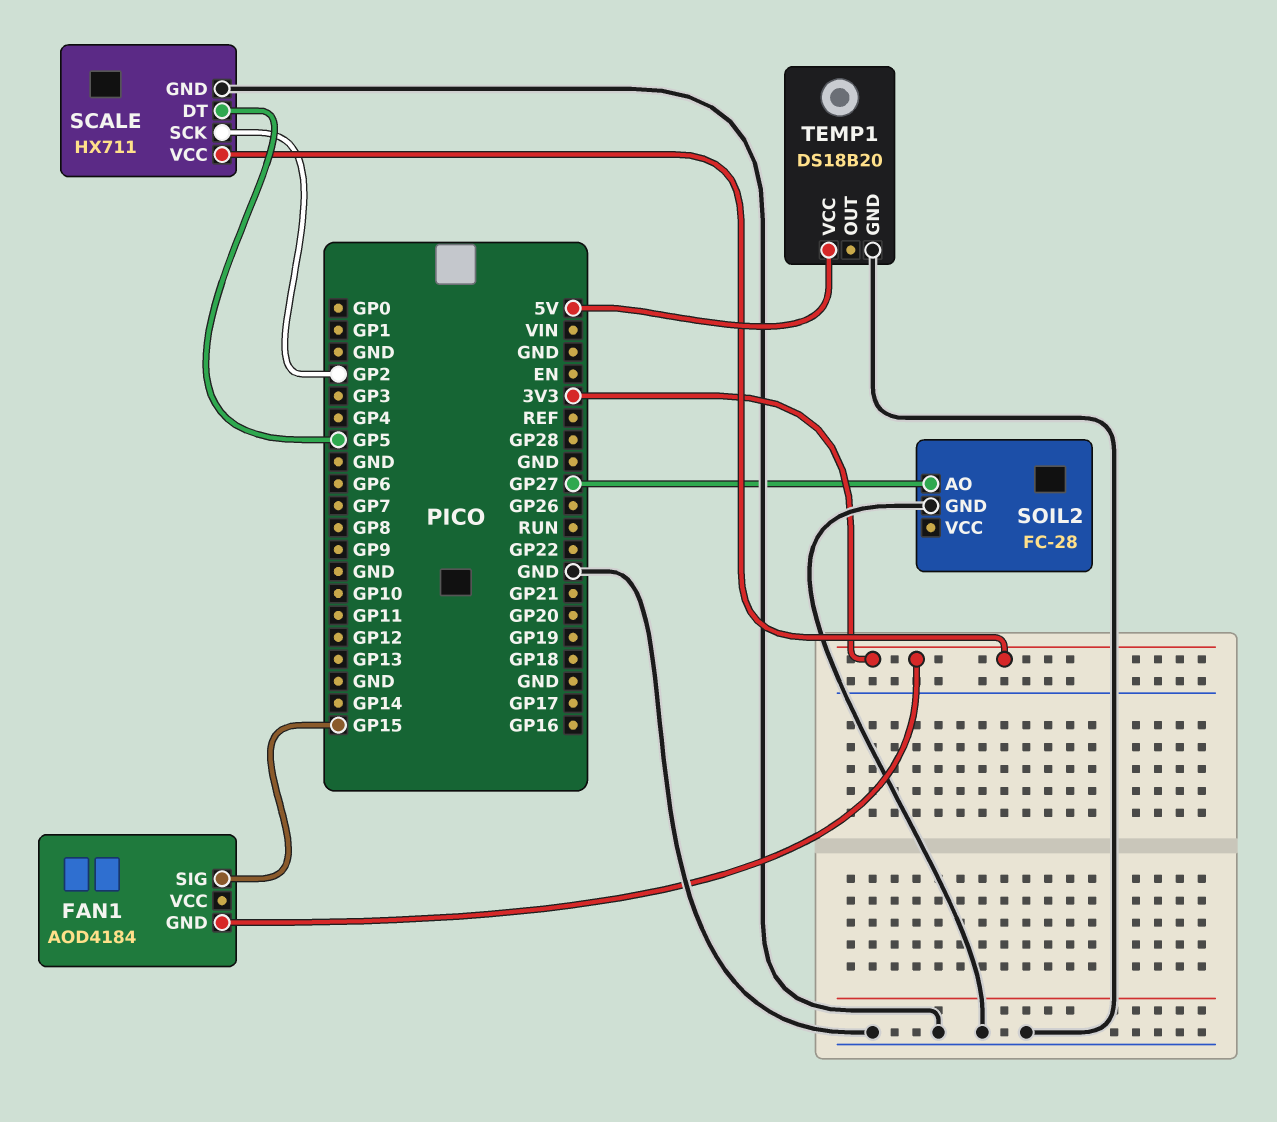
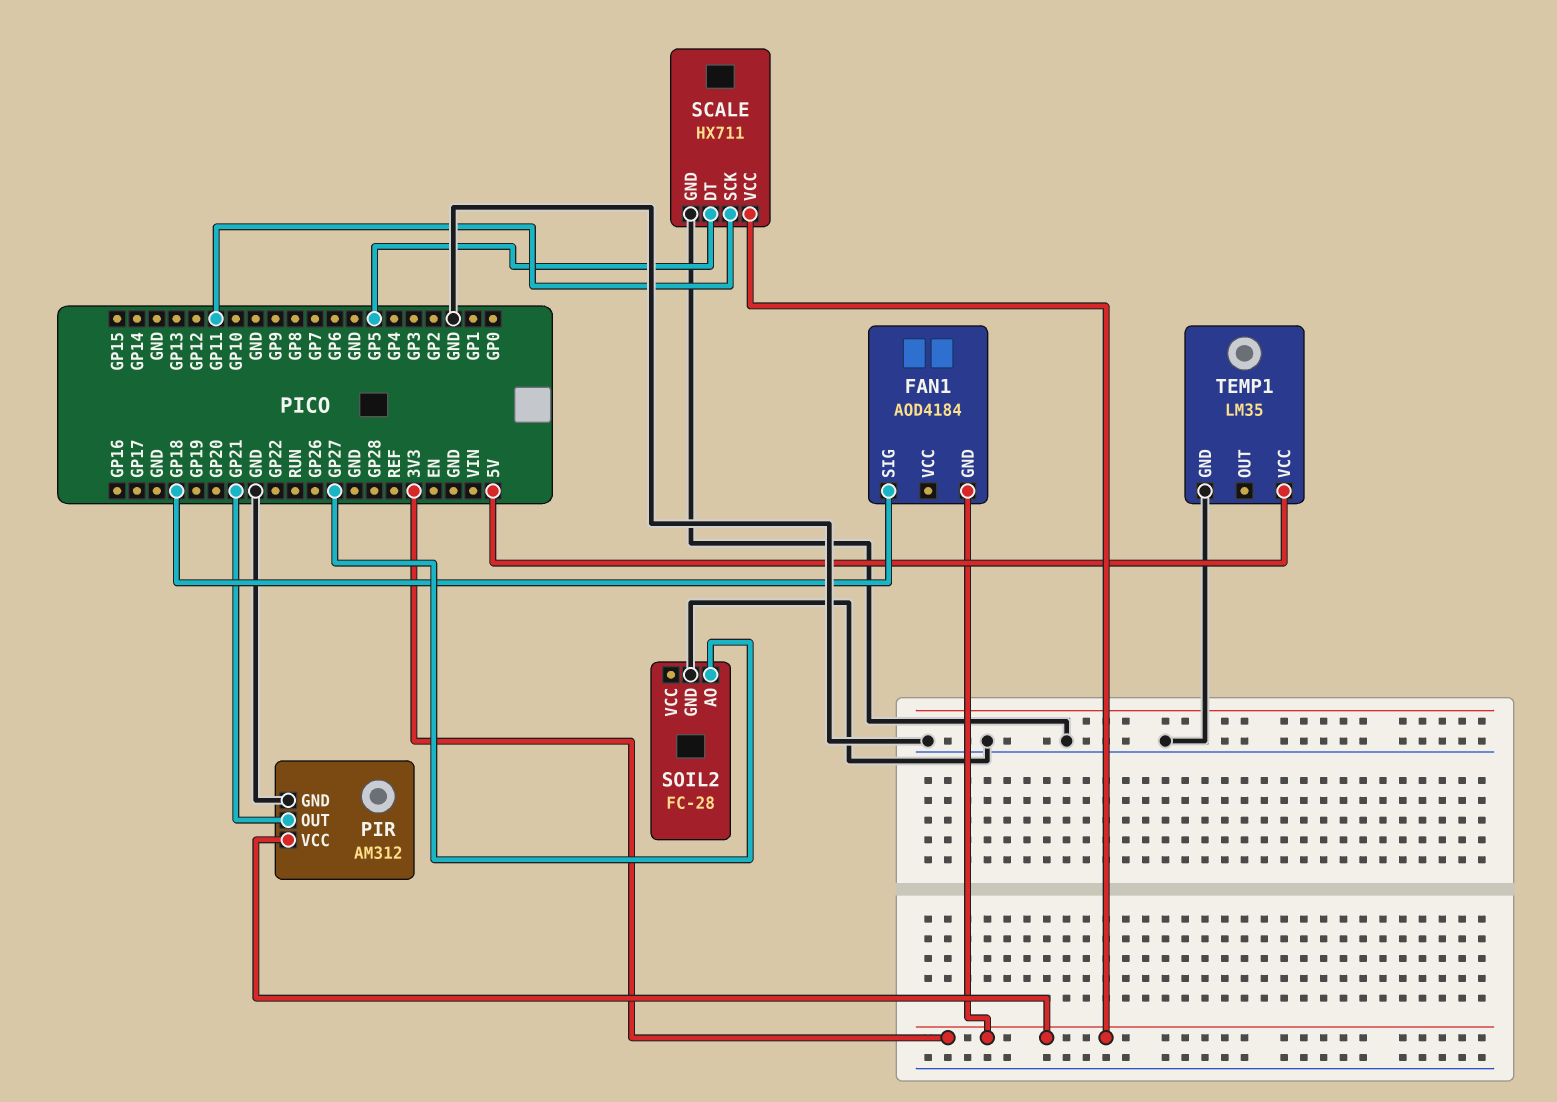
FAN1 pin SIG: GP15 -> GP18
PIR: none -> AM312
PIR pin GND: none -> GND
PIR pin OUT: none -> GP21
PIR pin VCC: none -> 3V3
SCALE pin SCK: GP2 -> GP11
TEMP1: DS18B20 -> LM35

